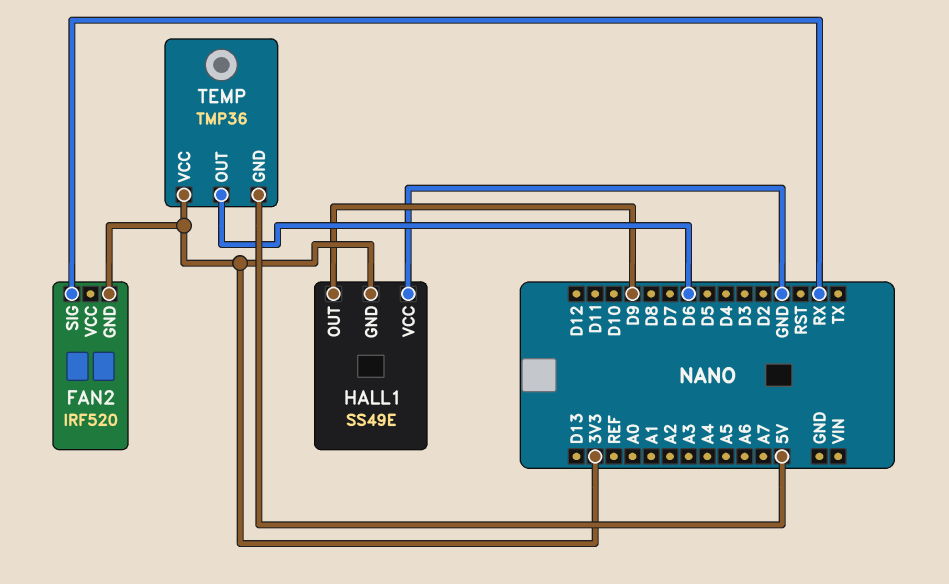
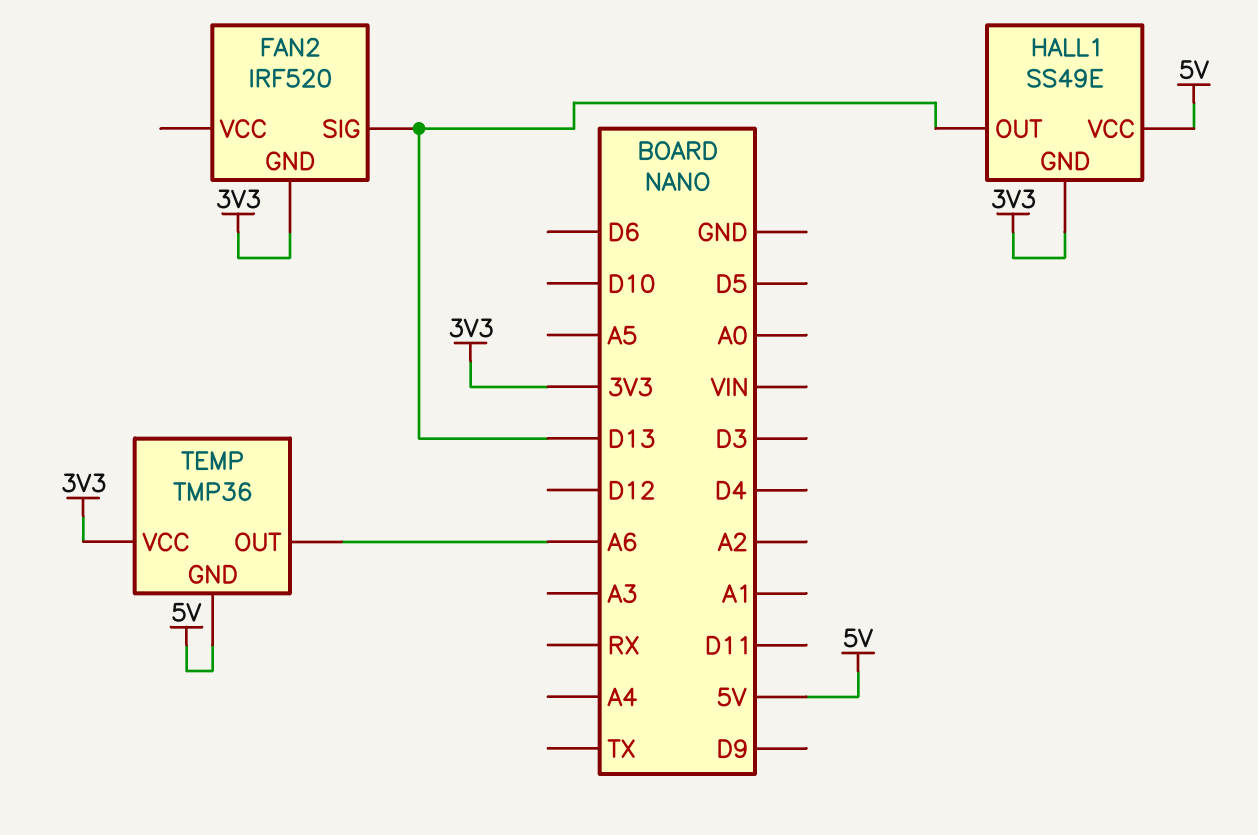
FAN2 pin SIG: RX -> D13
HALL1 pin OUT: D9 -> D13
HALL1 pin VCC: GND -> 5V
TEMP pin OUT: D6 -> A6

